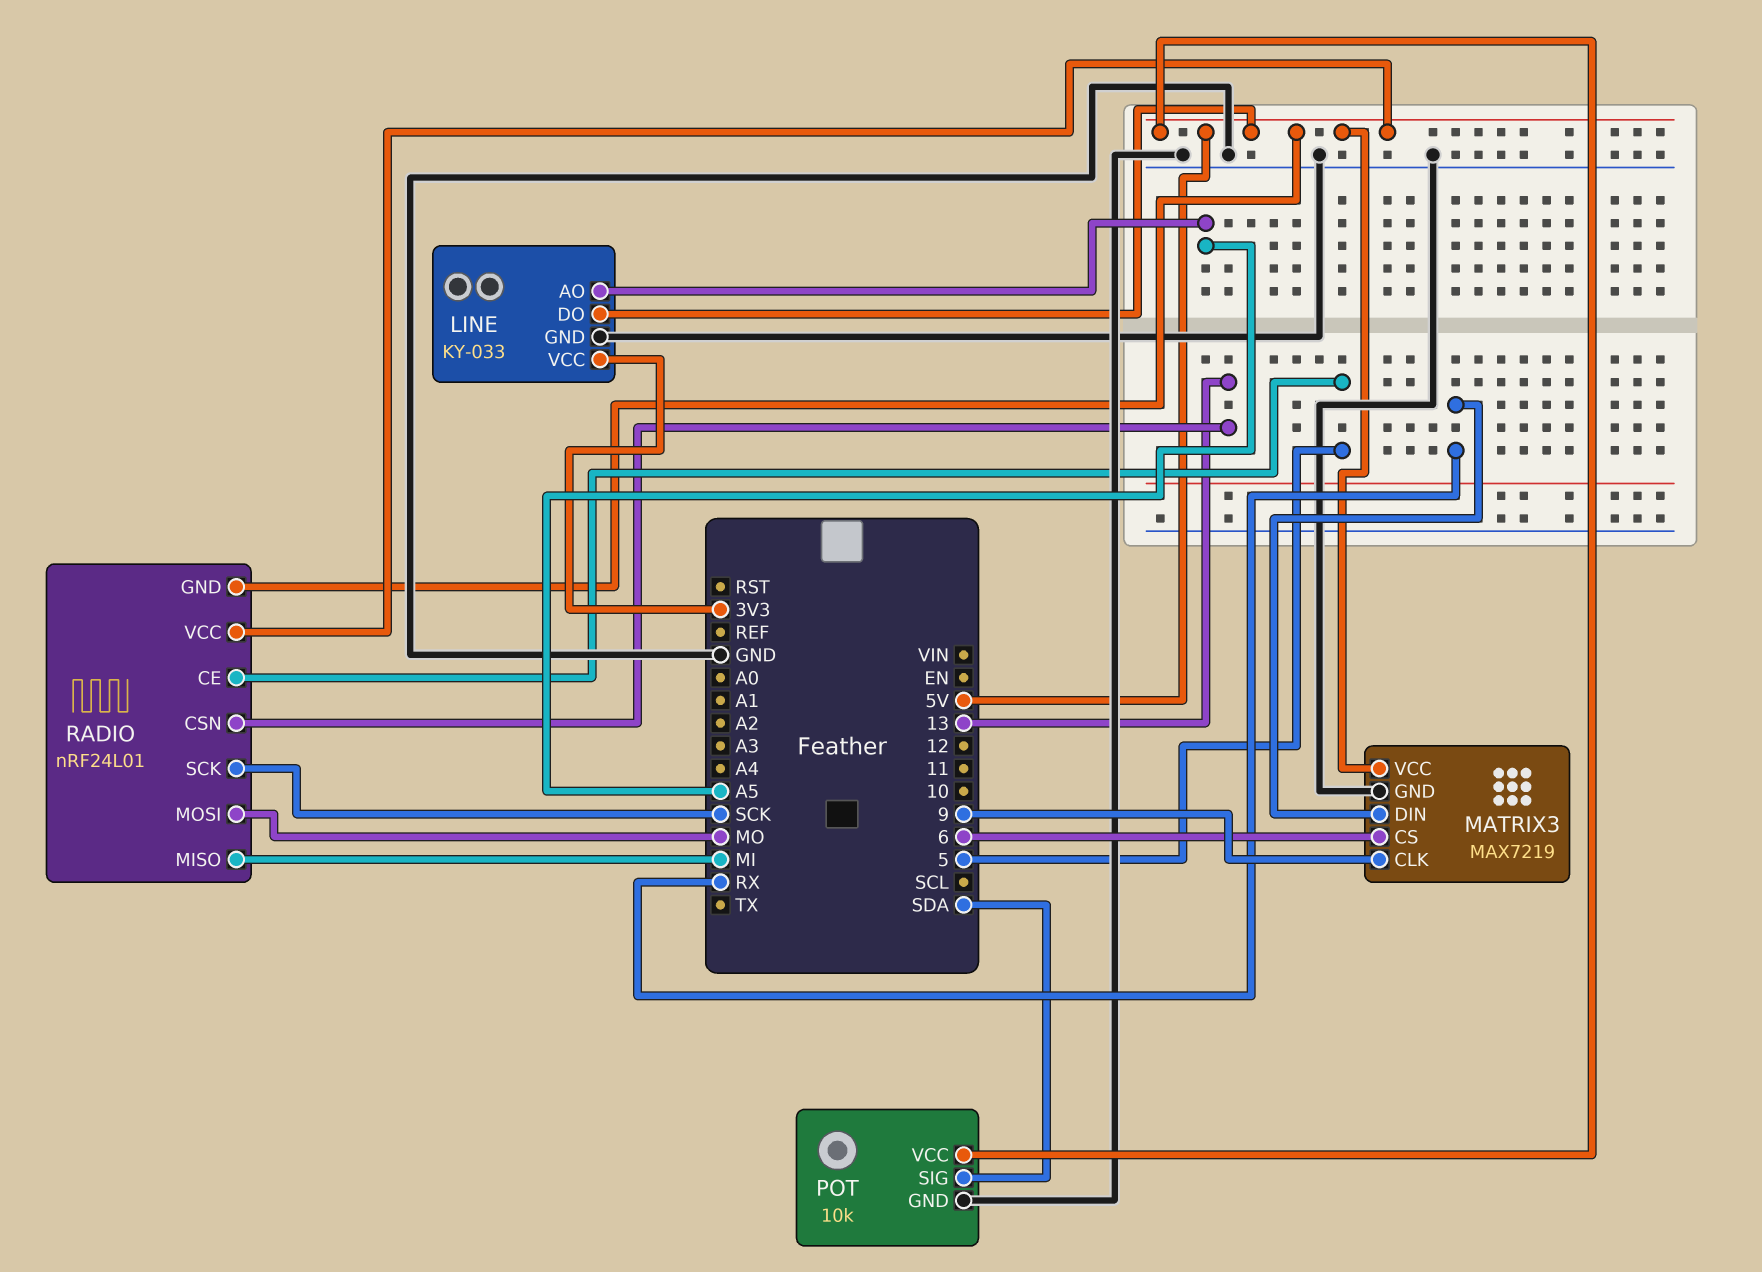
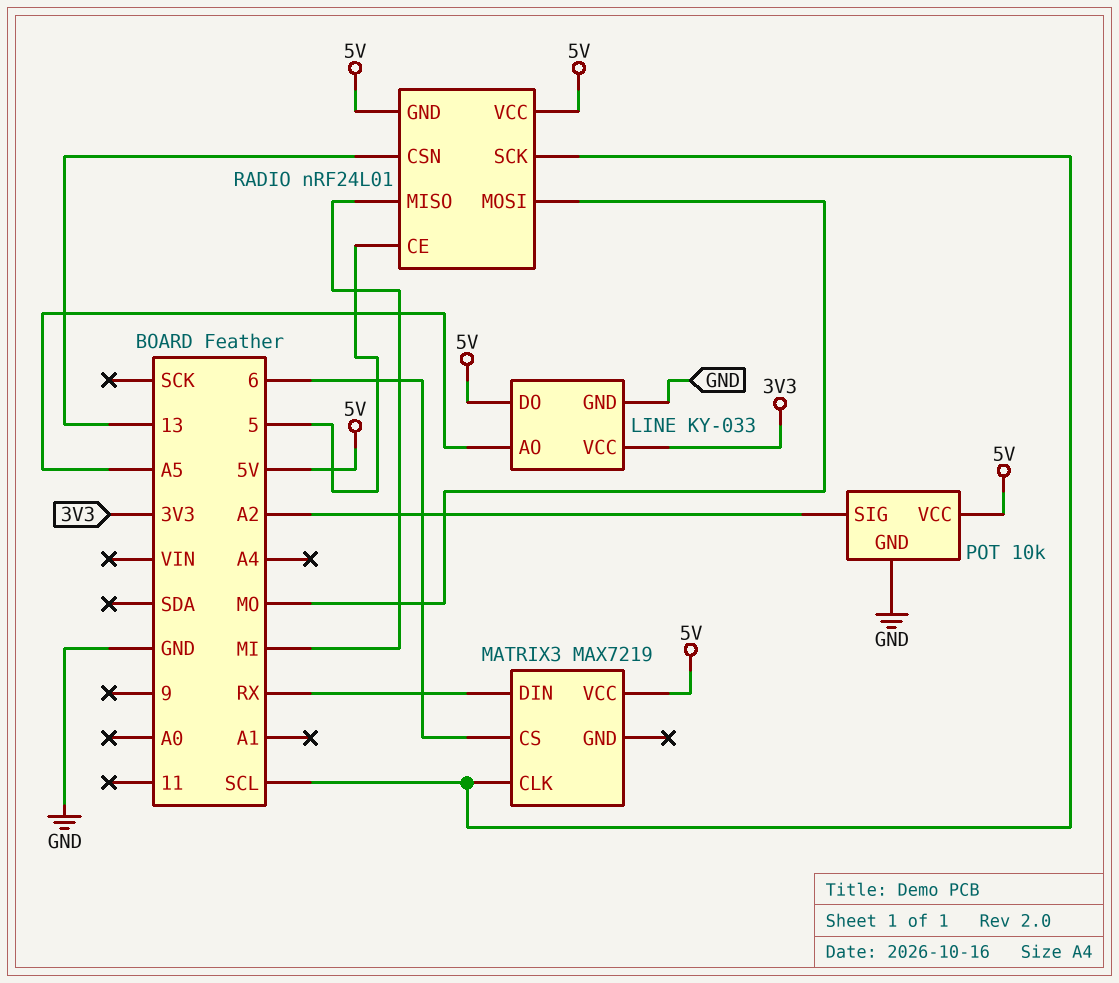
MATRIX3 pin CLK: 9 -> SCL
MATRIX3 pin GND: GND -> none
POT pin SIG: SDA -> A2
RADIO pin SCK: SCK -> SCL

